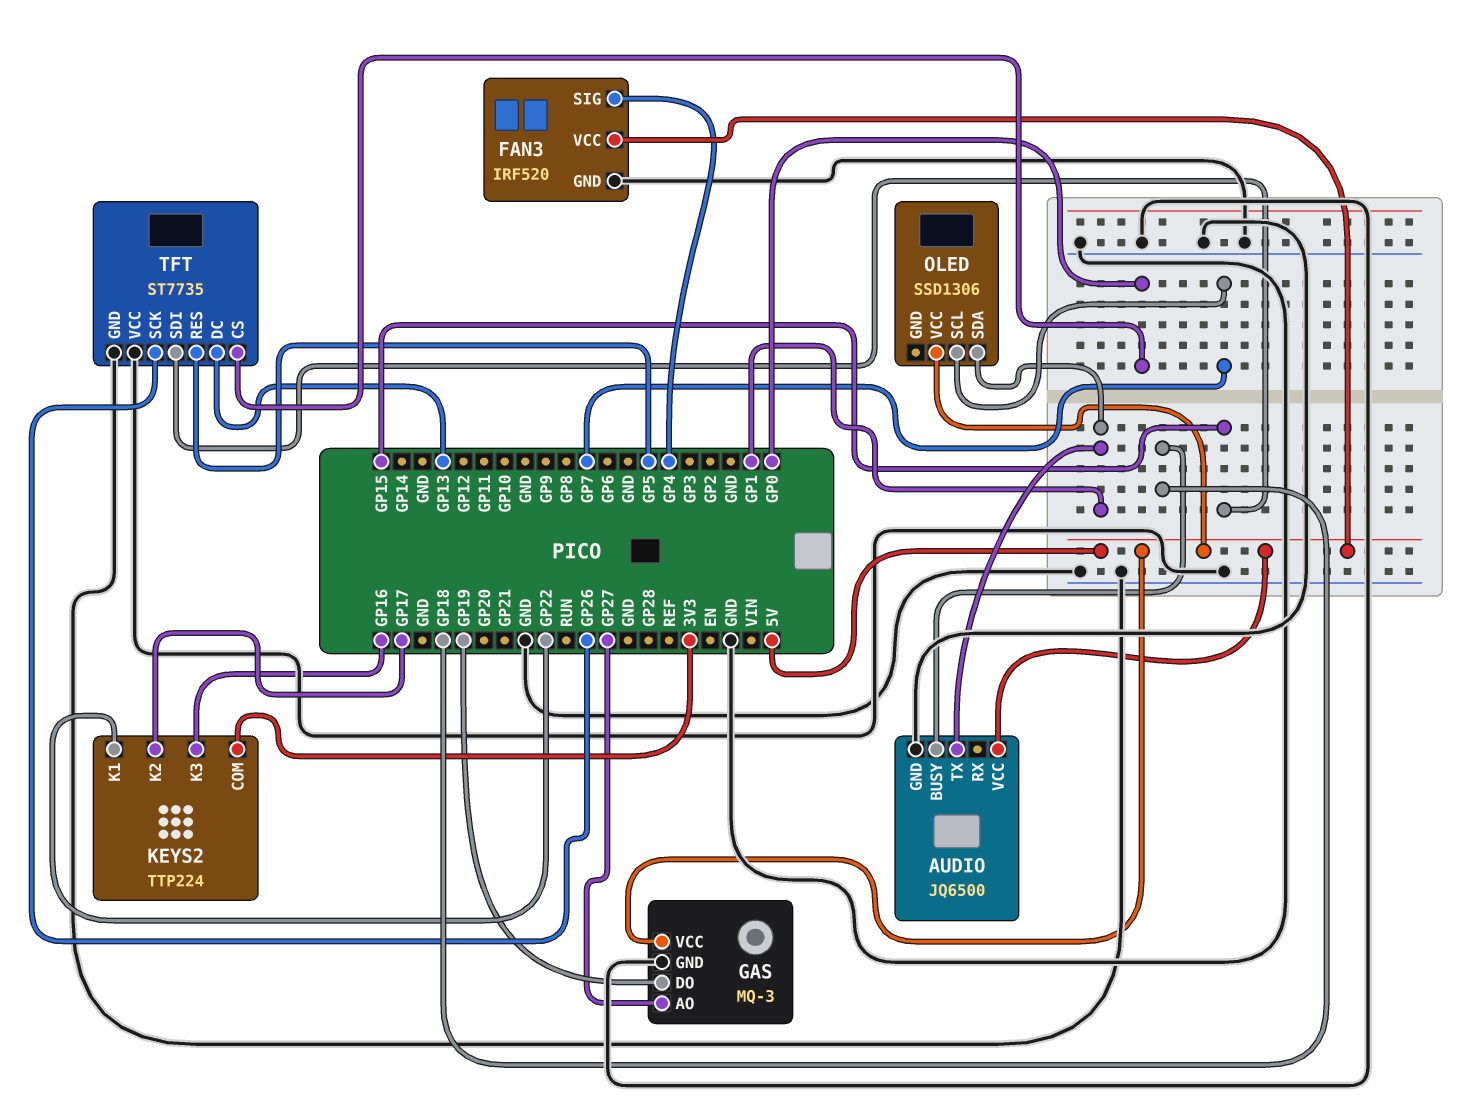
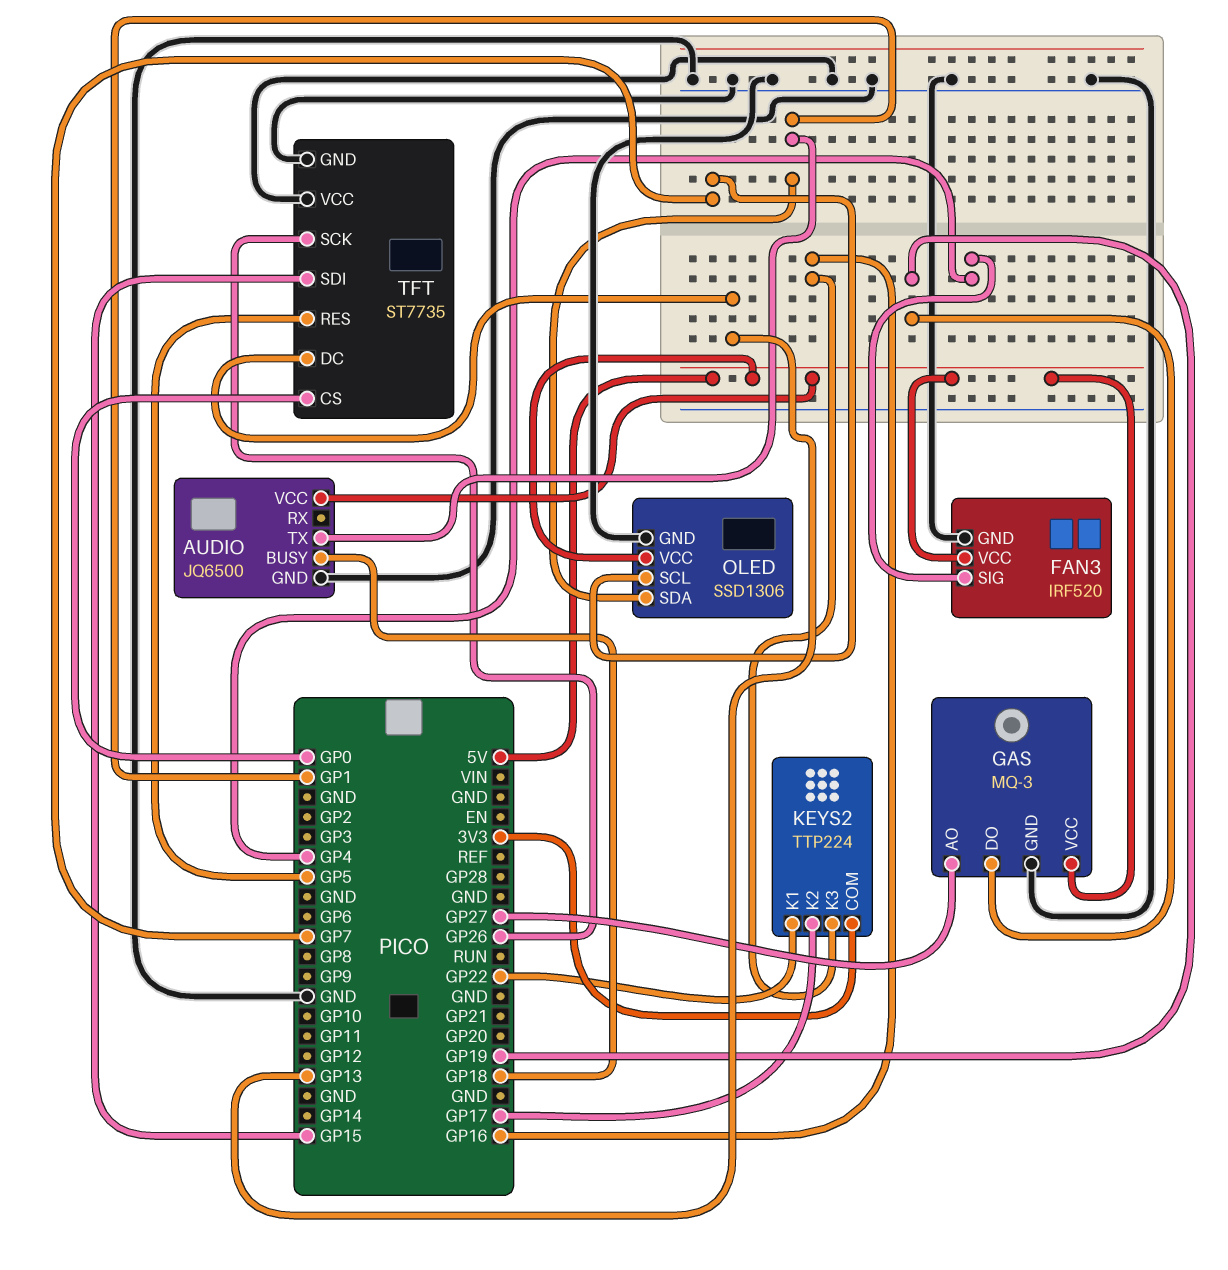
OLED pin GND: none -> GND

